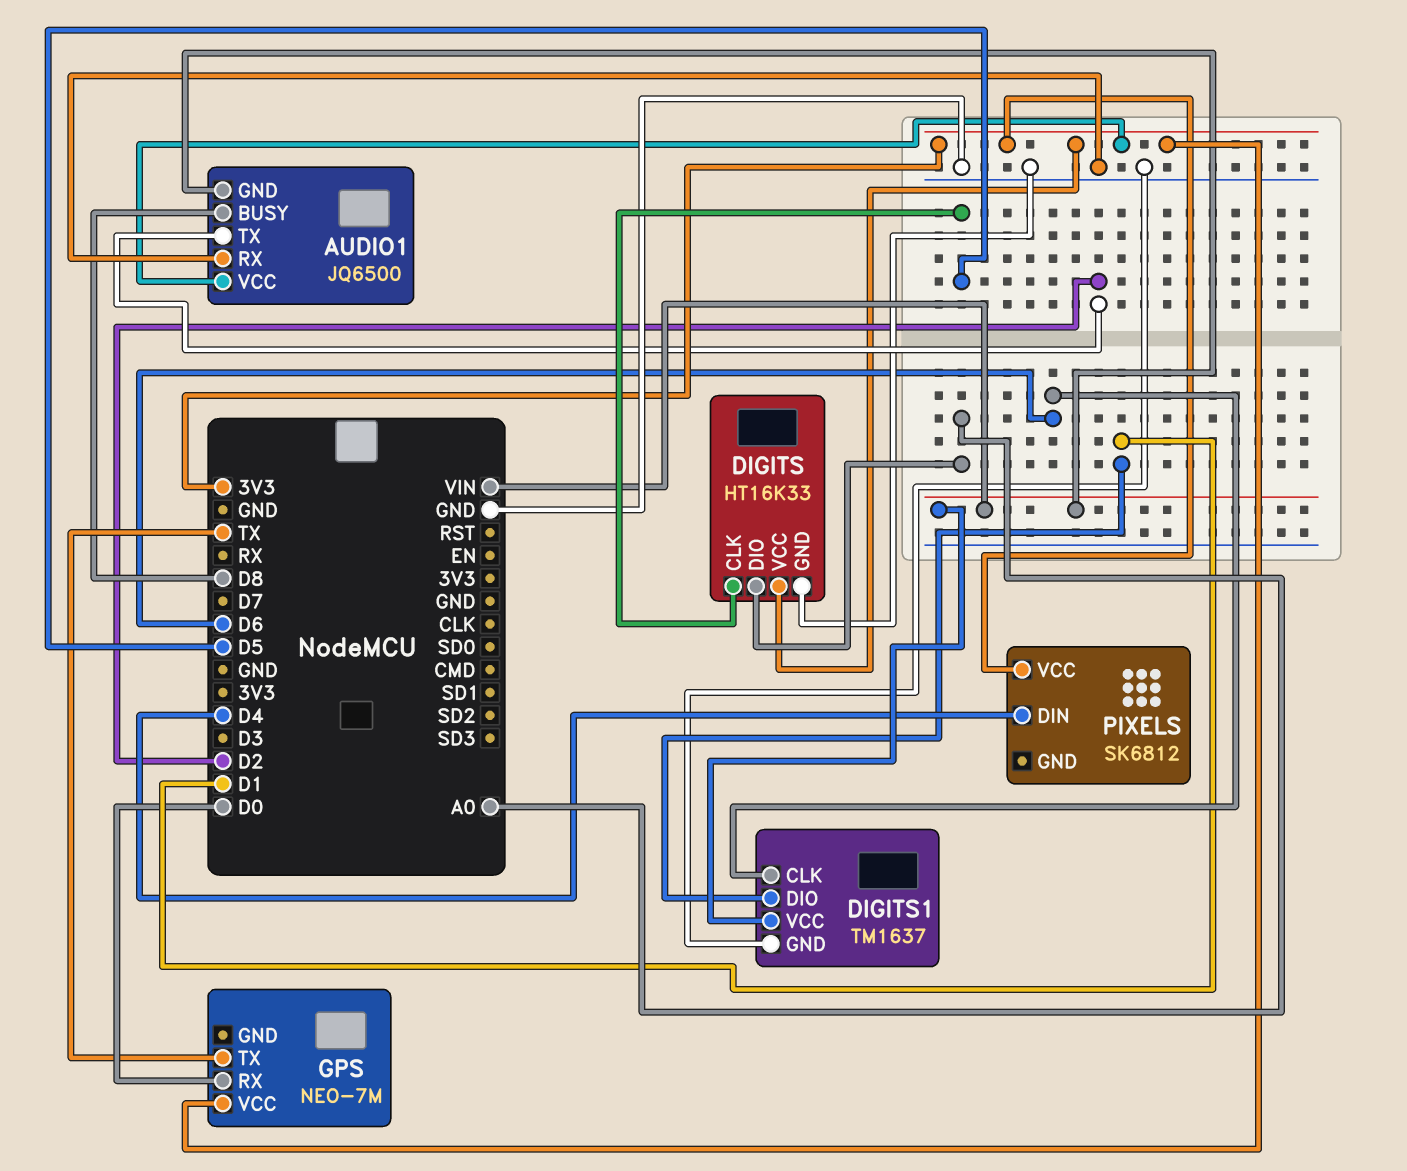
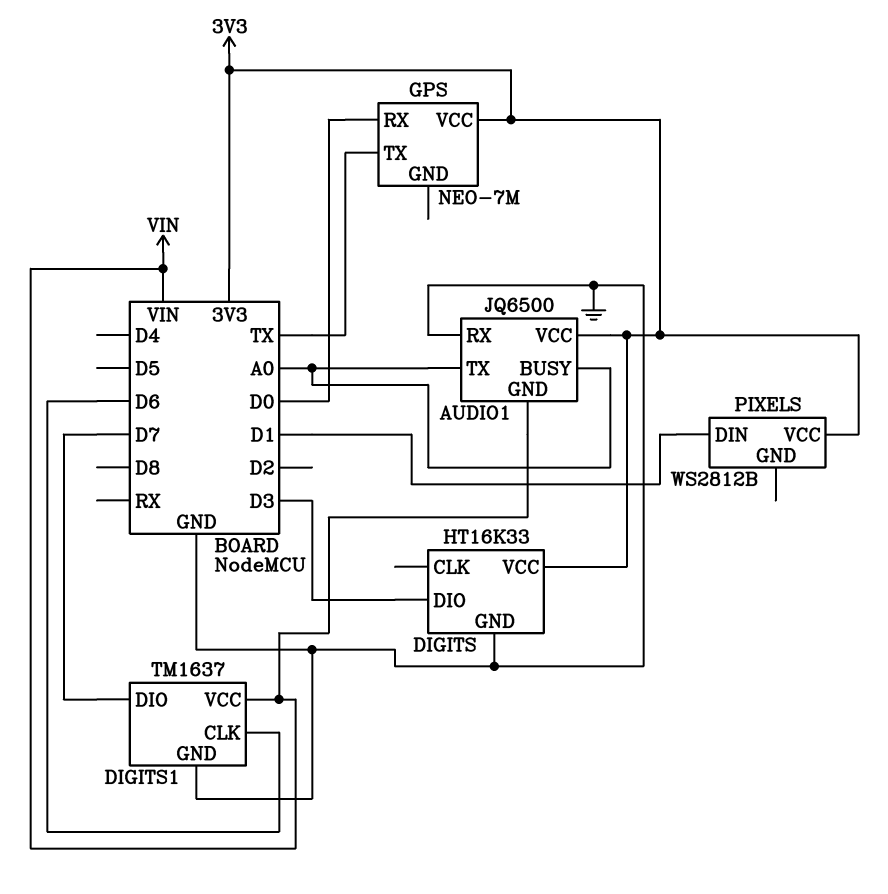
AUDIO1 pin BUSY: D8 -> A0
AUDIO1 pin TX: D2 -> A0
DIGITS pin CLK: D5 -> none
DIGITS pin DIO: A0 -> D3
DIGITS1 pin DIO: D1 -> D7
PIXELS: SK6812 -> WS2812B
PIXELS pin DIN: D4 -> D1

